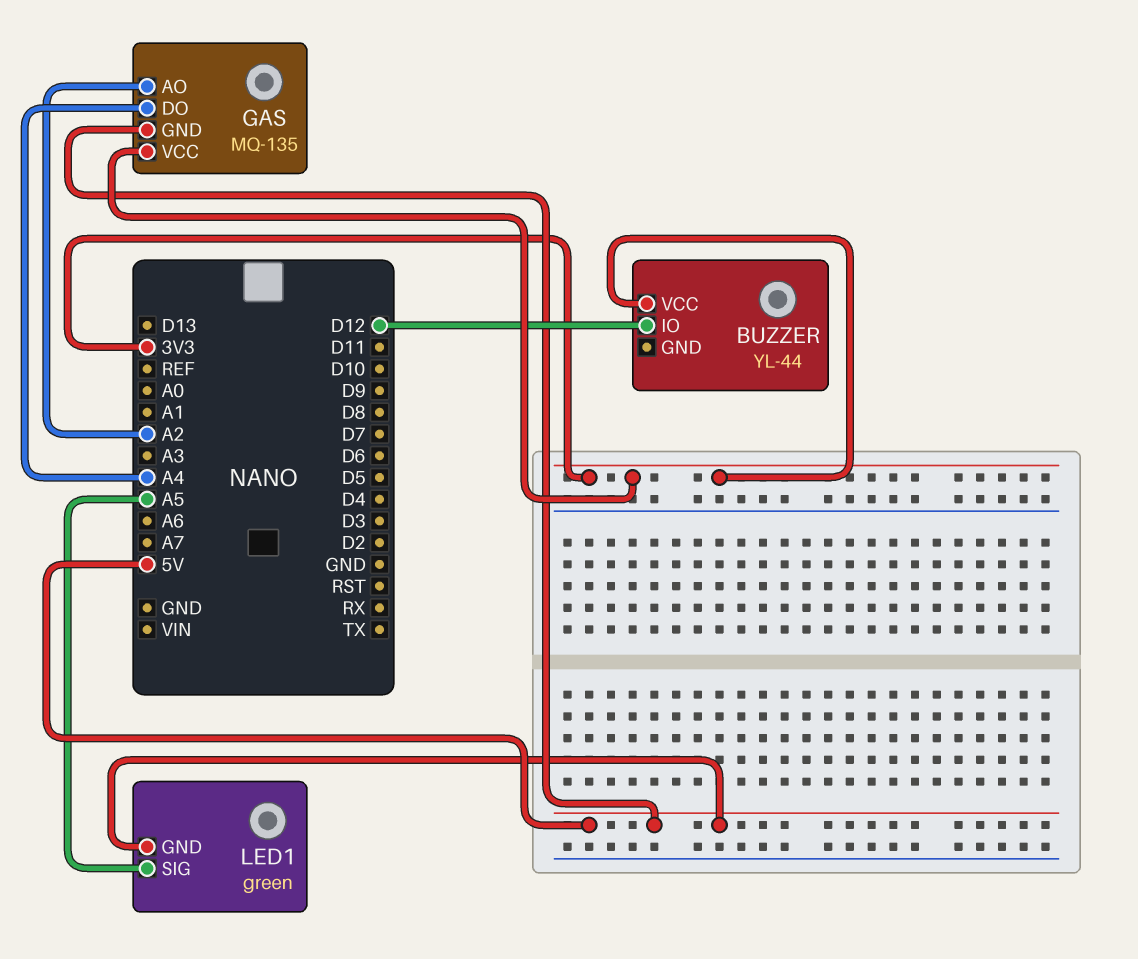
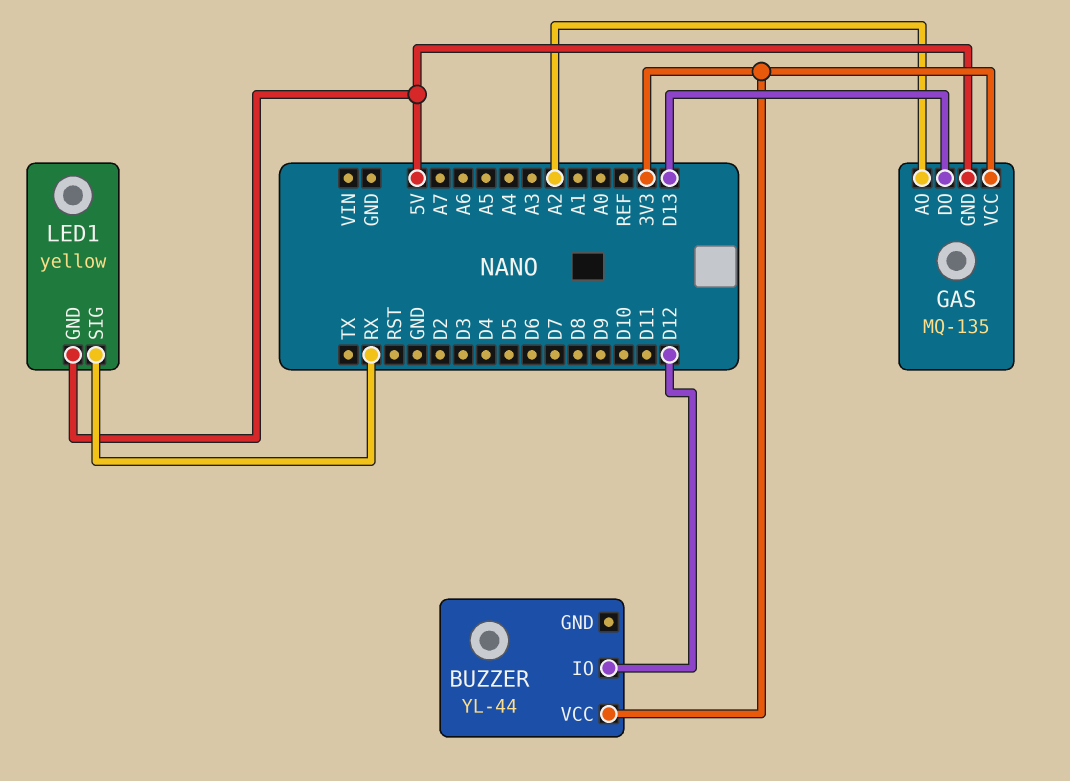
GAS pin DO: A4 -> D13
LED1: green -> yellow
LED1 pin SIG: A5 -> RX

